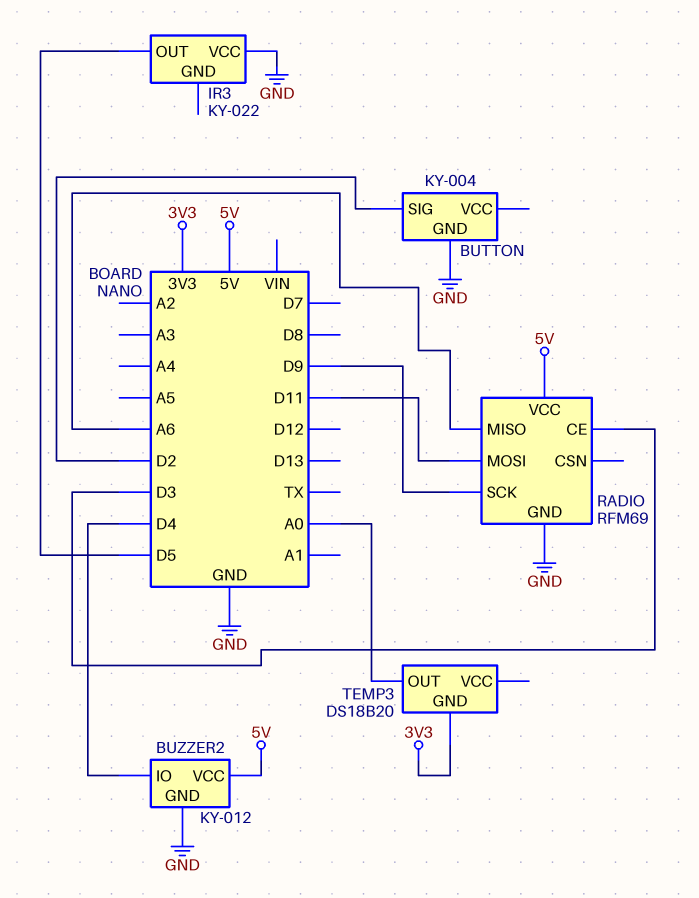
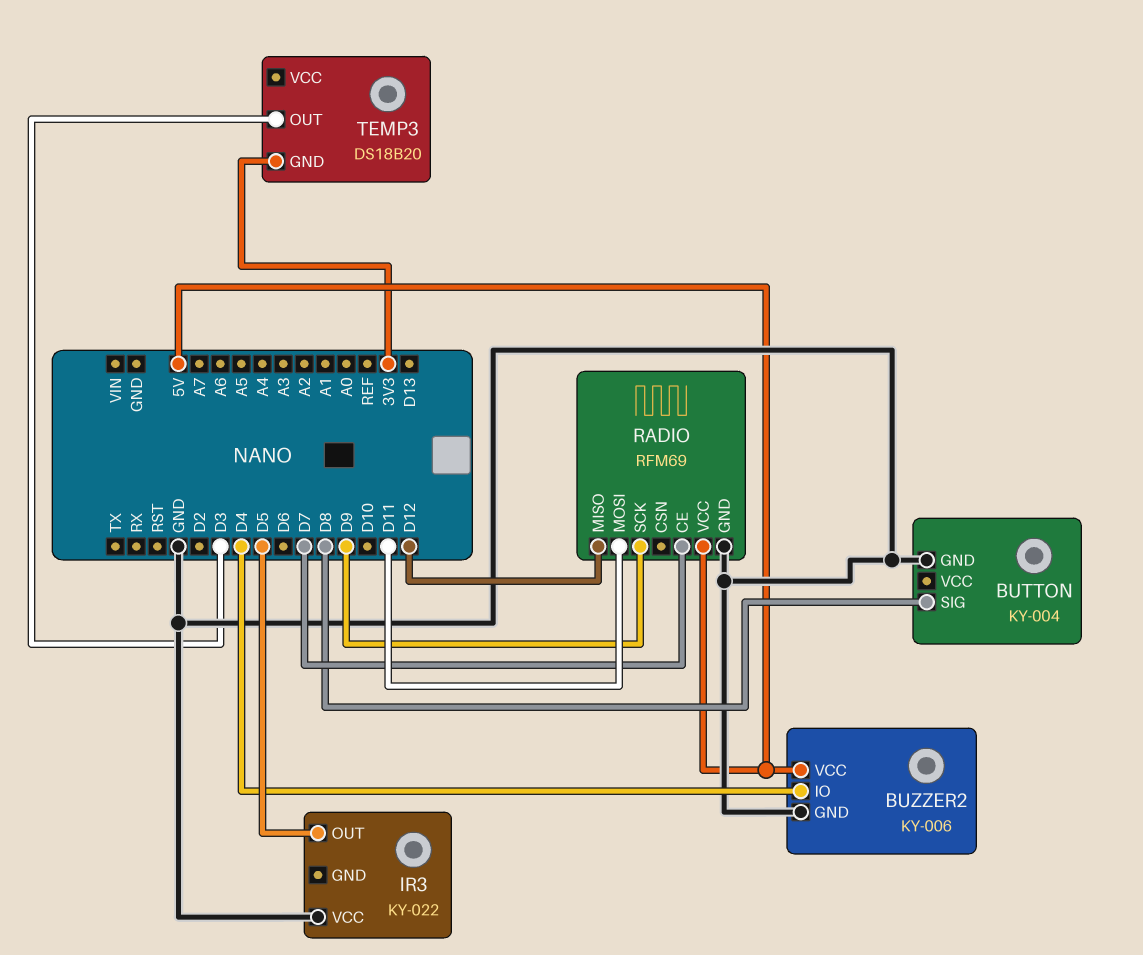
BUTTON pin SIG: D2 -> D8
BUZZER2: KY-012 -> KY-006
RADIO pin CE: D3 -> D7
RADIO pin MISO: A6 -> D12
TEMP3 pin OUT: A0 -> D3

